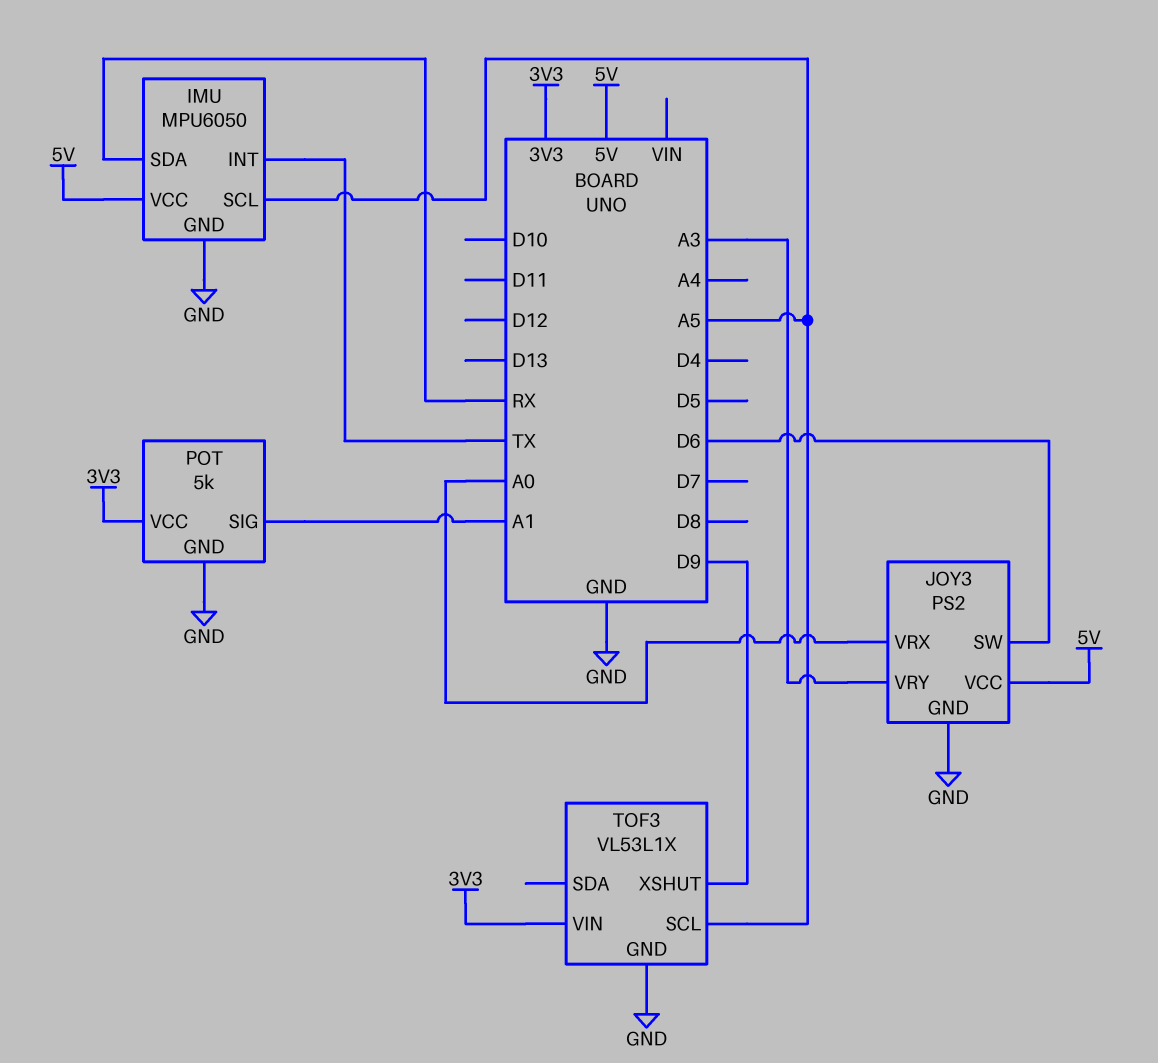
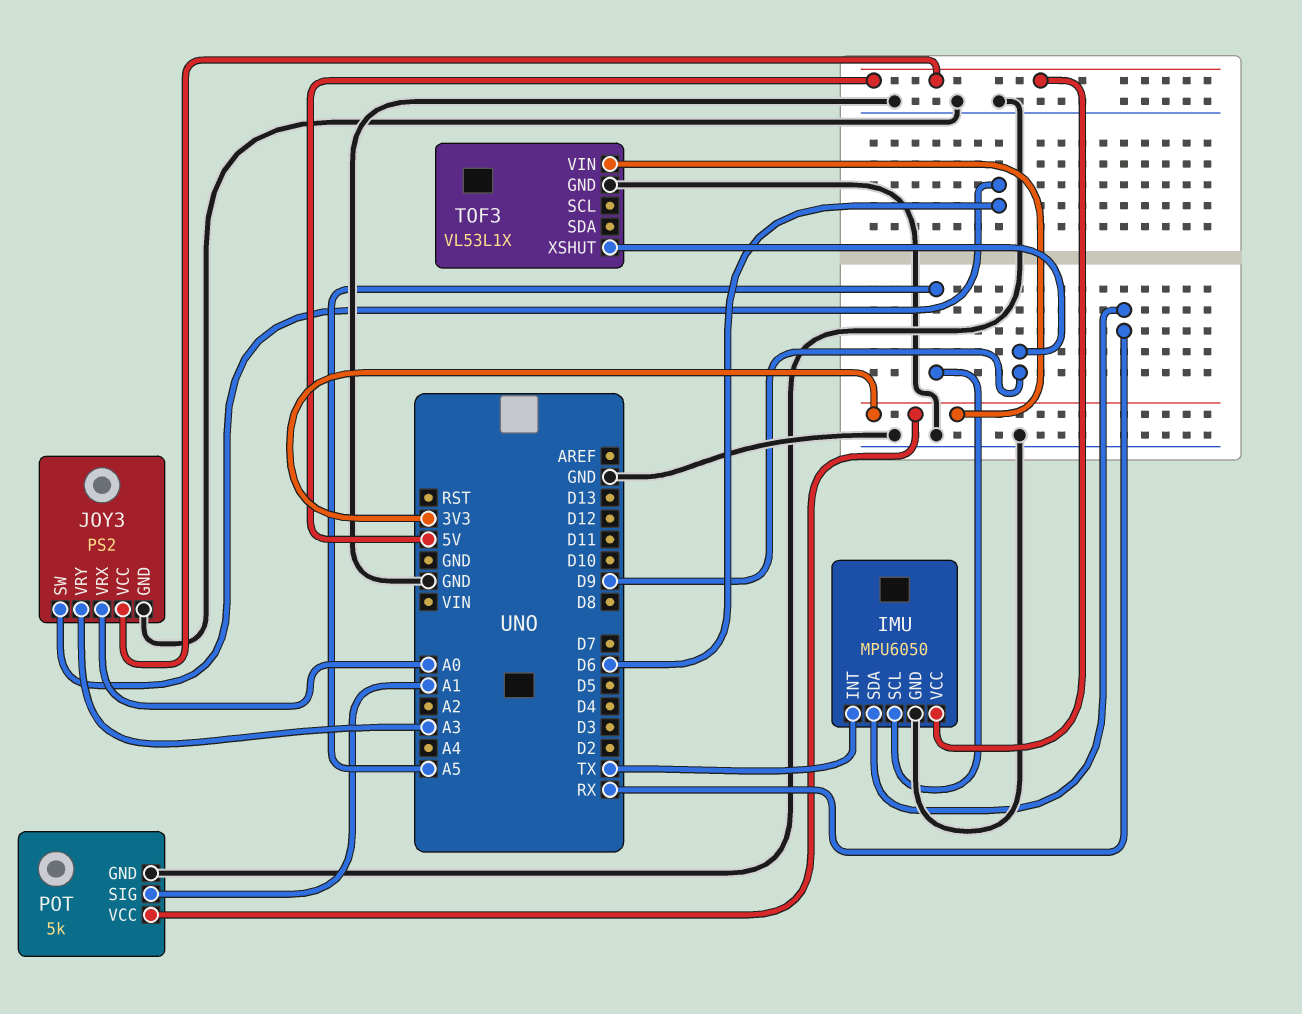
TOF3 pin SCL: A5 -> none

